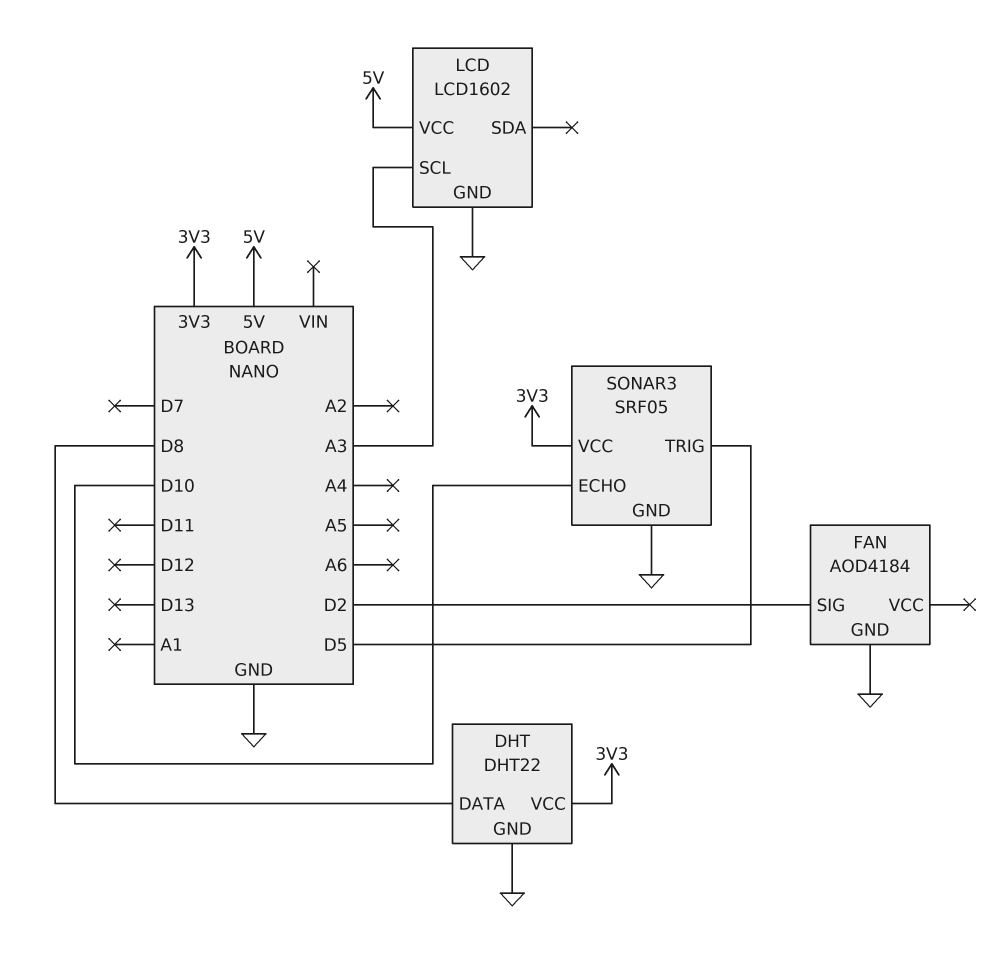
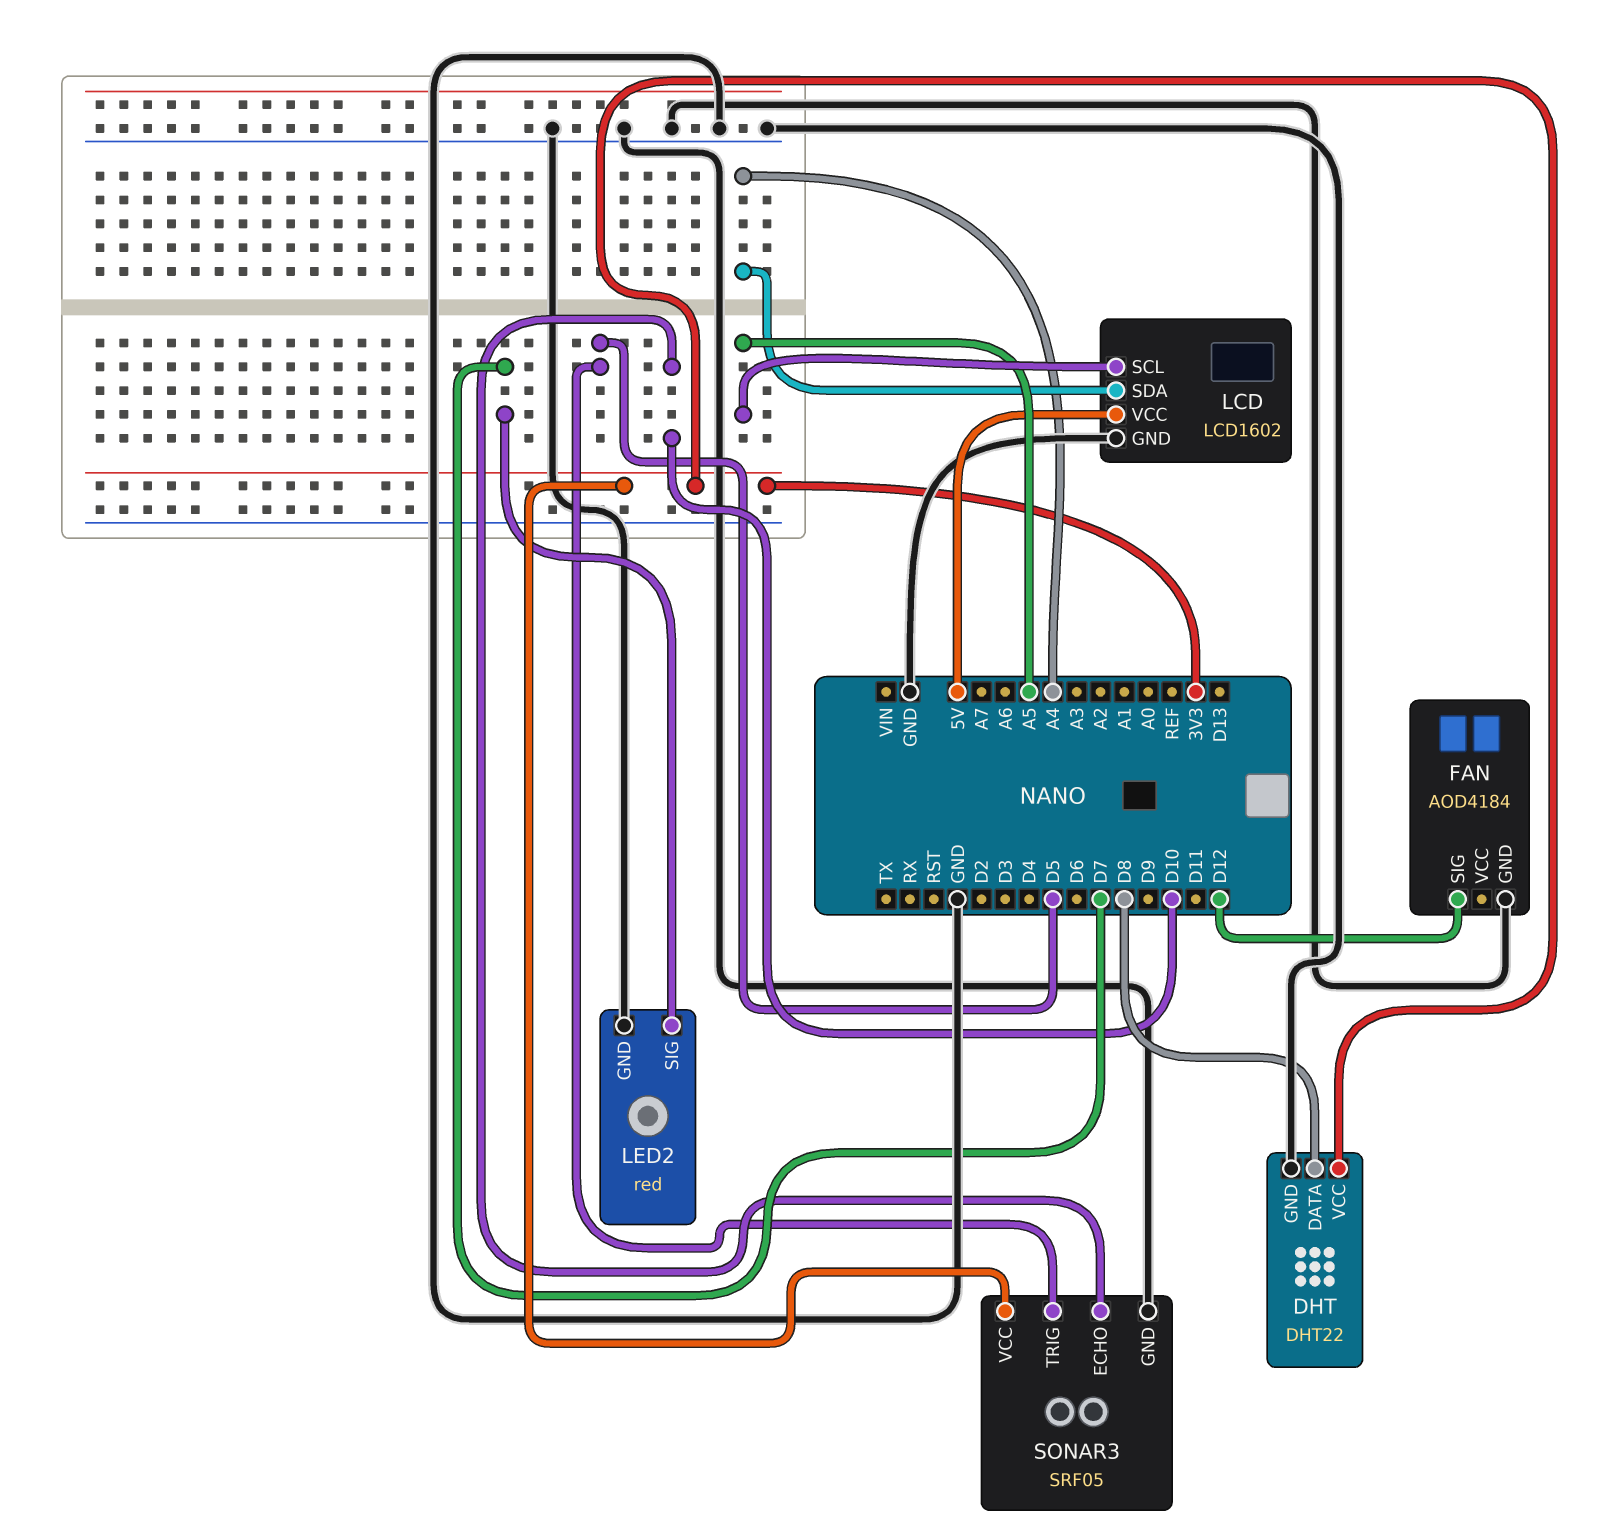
FAN pin SIG: D2 -> D12
LCD pin SCL: A3 -> A5
LCD pin SDA: none -> A4
LED2: none -> red
LED2 pin GND: none -> GND
LED2 pin SIG: none -> D7

